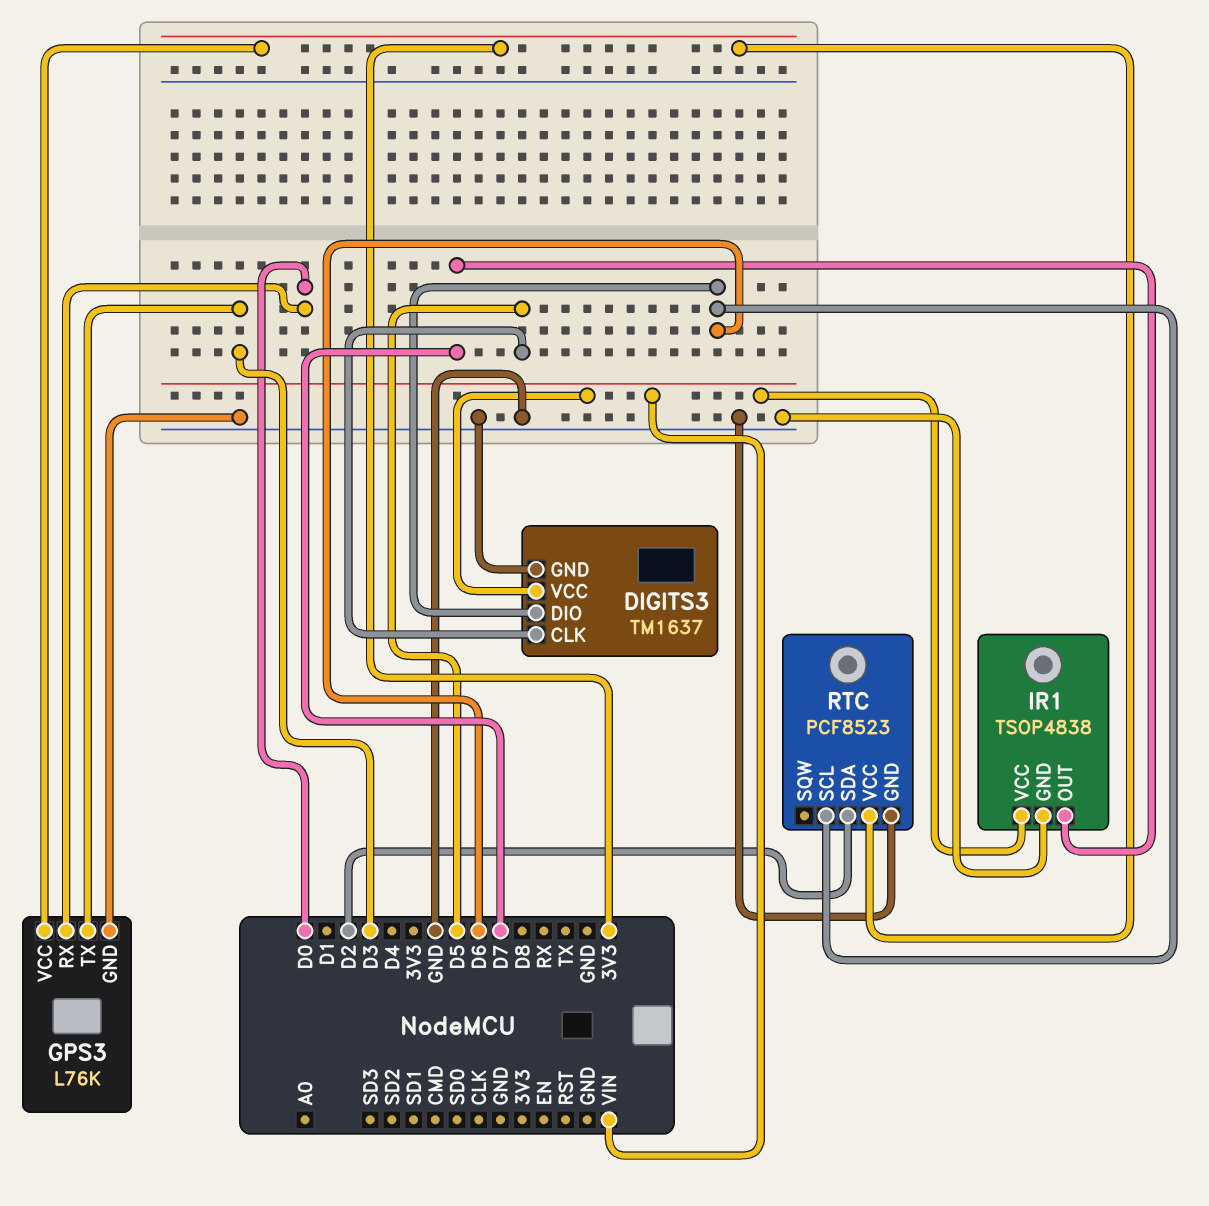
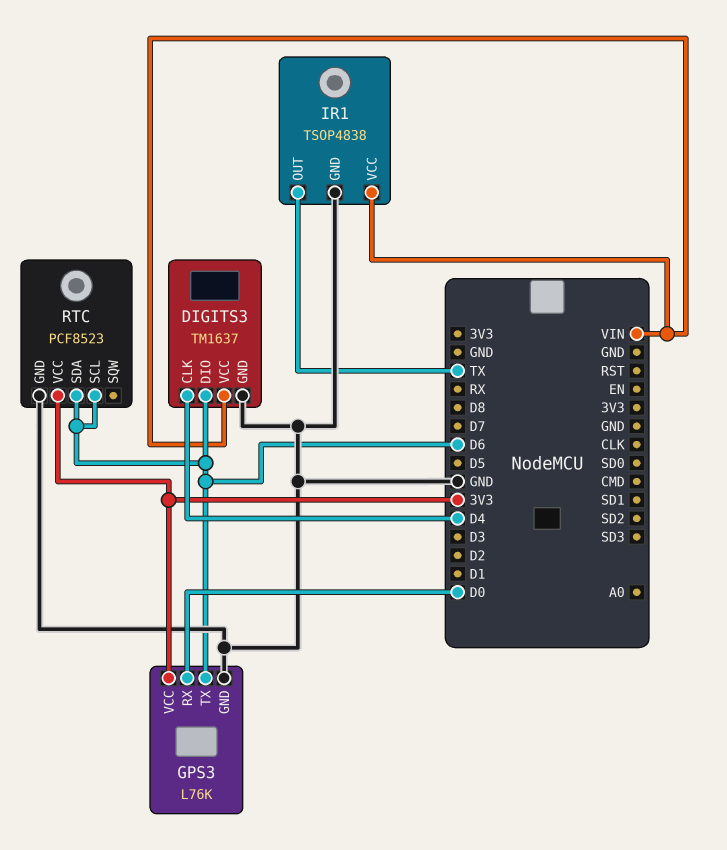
DIGITS3 pin CLK: D5 -> D4
GPS3 pin TX: D3 -> D6
IR1 pin OUT: D7 -> TX
RTC pin SDA: D2 -> D6

